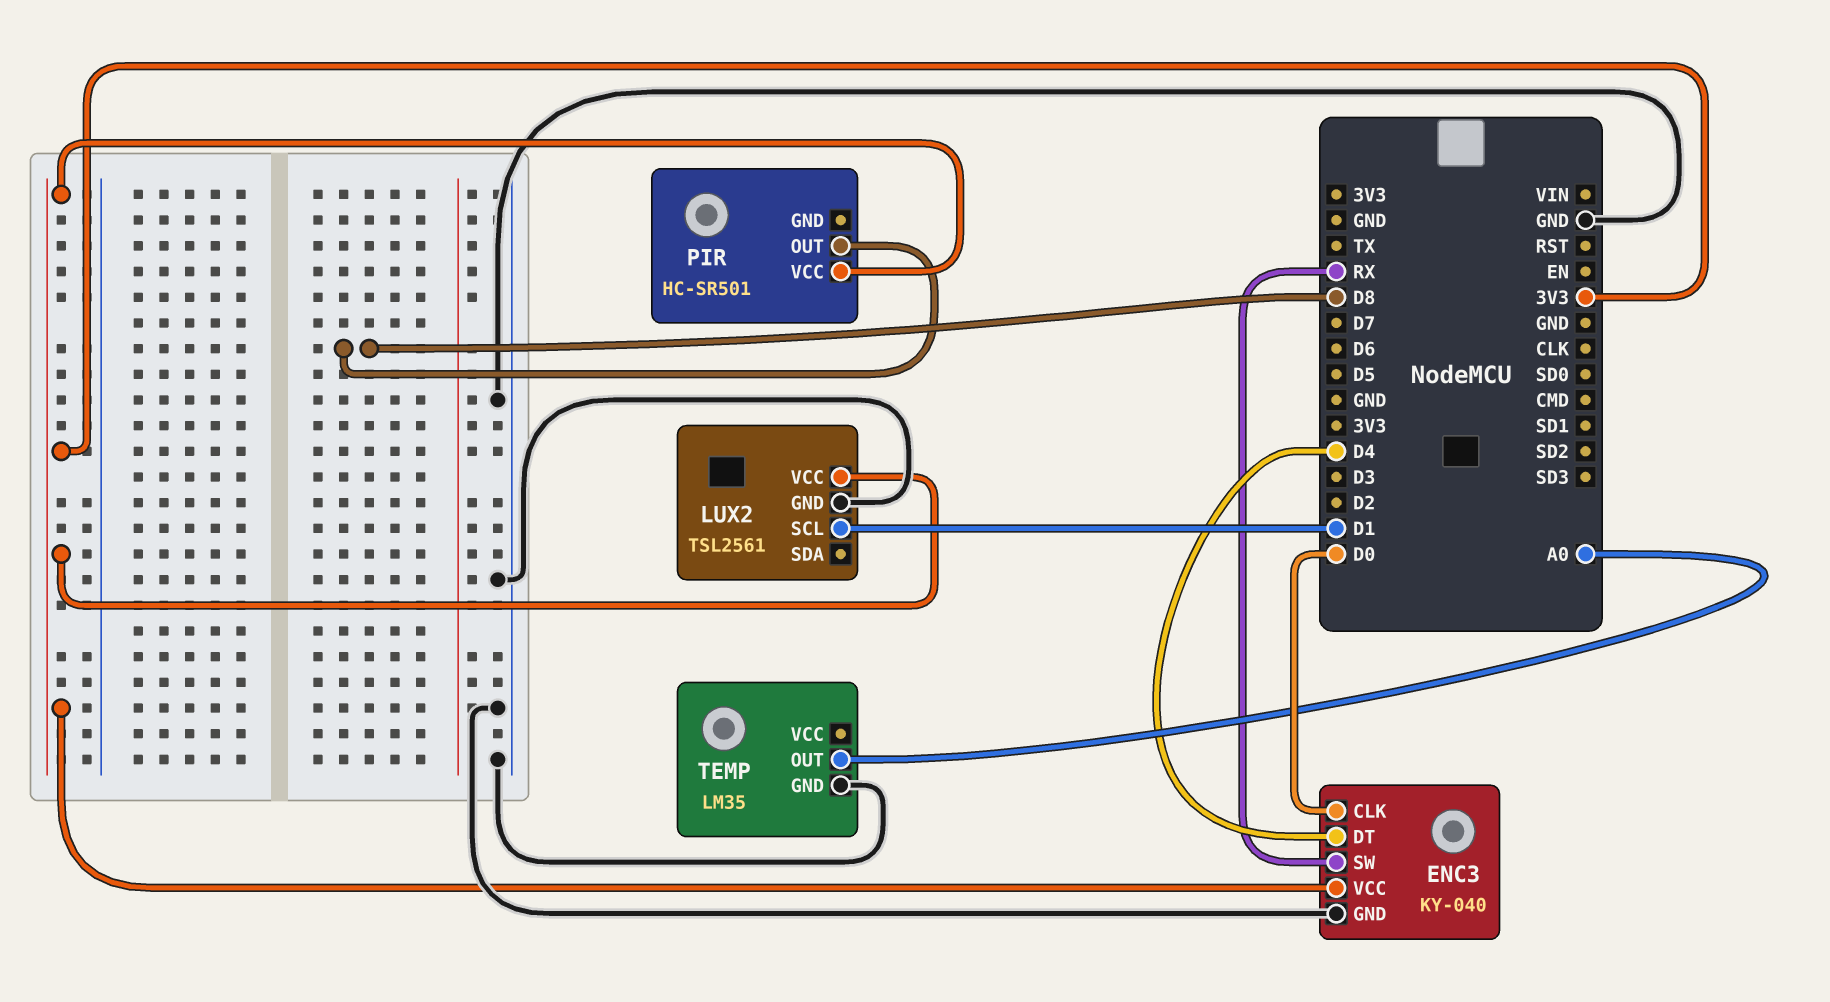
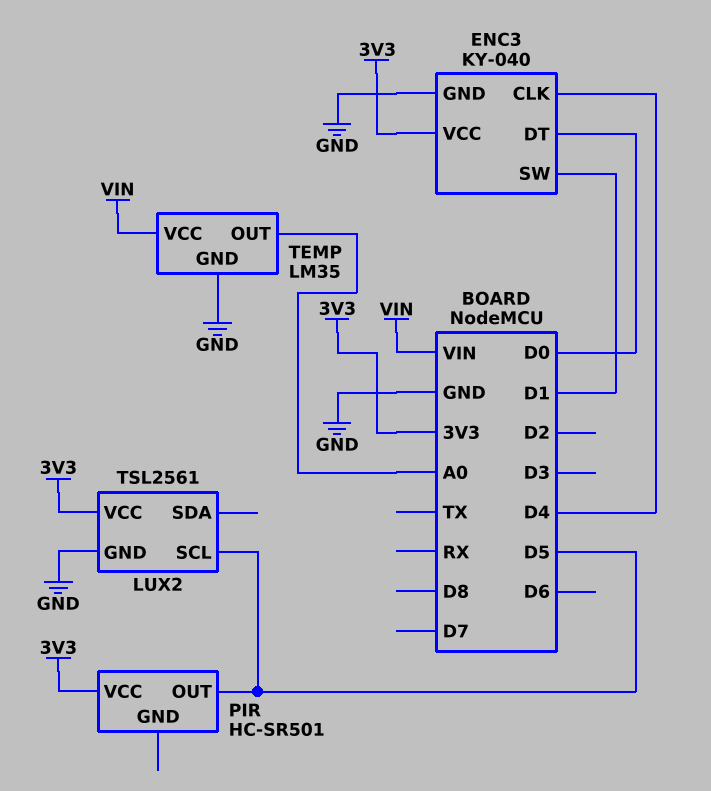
ENC3 pin CLK: D0 -> D4
ENC3 pin DT: D4 -> D0
ENC3 pin SW: RX -> D1
LUX2 pin SCL: D1 -> D5
PIR pin OUT: D8 -> D5
TEMP pin VCC: none -> VIN

